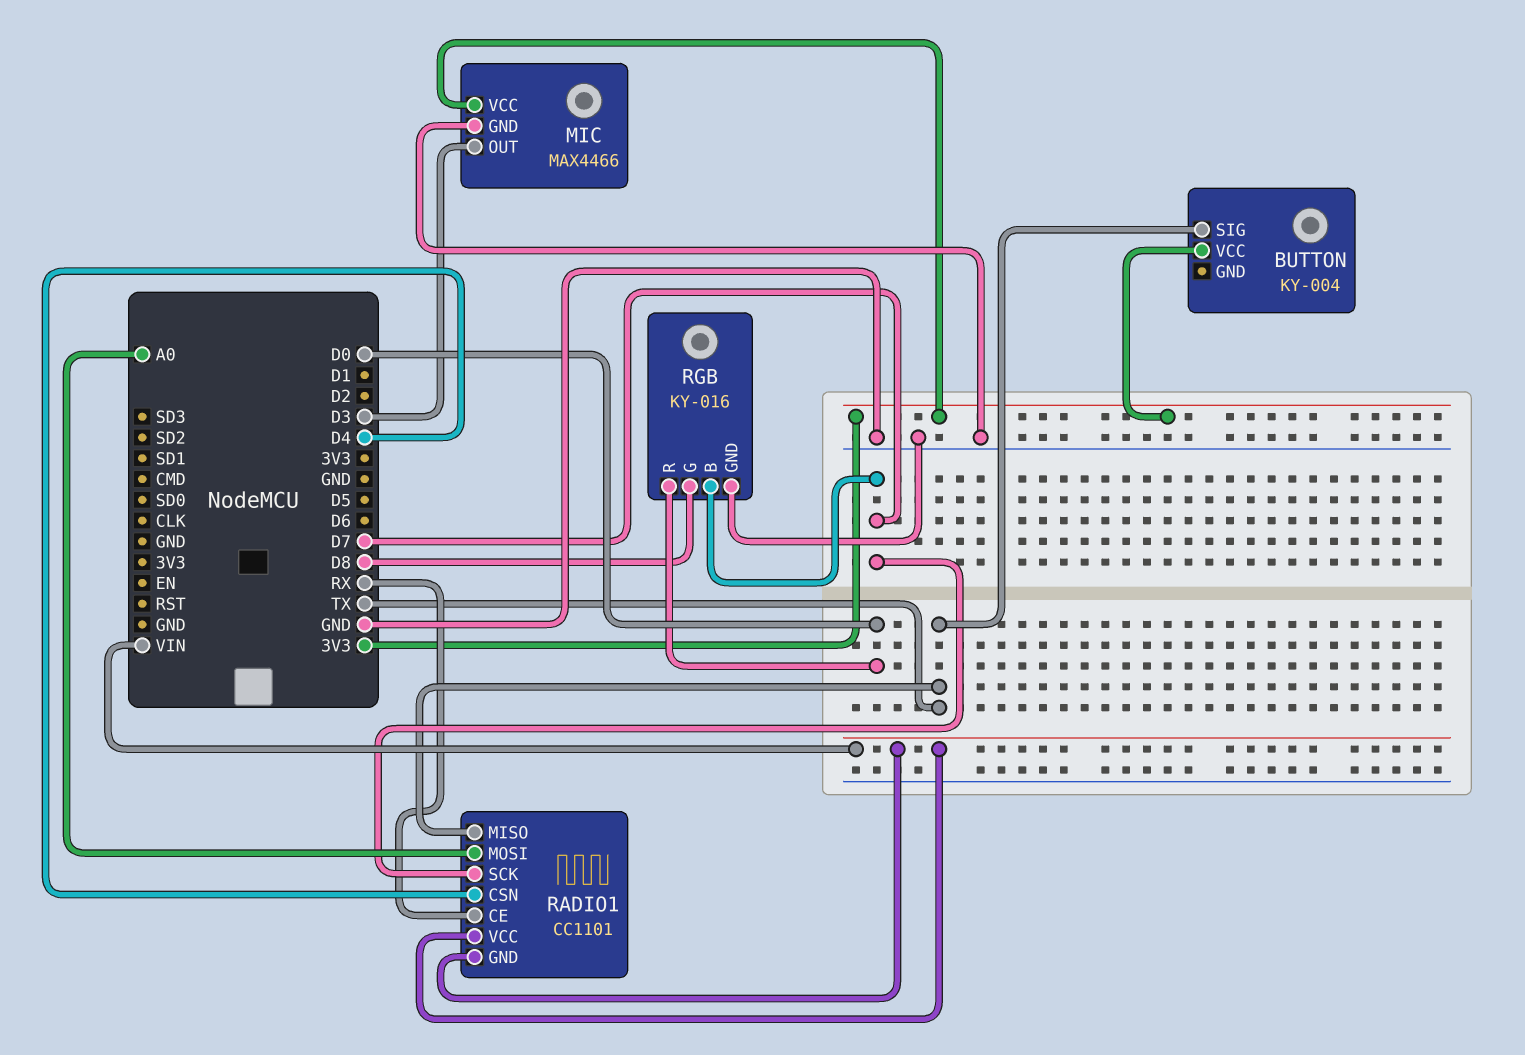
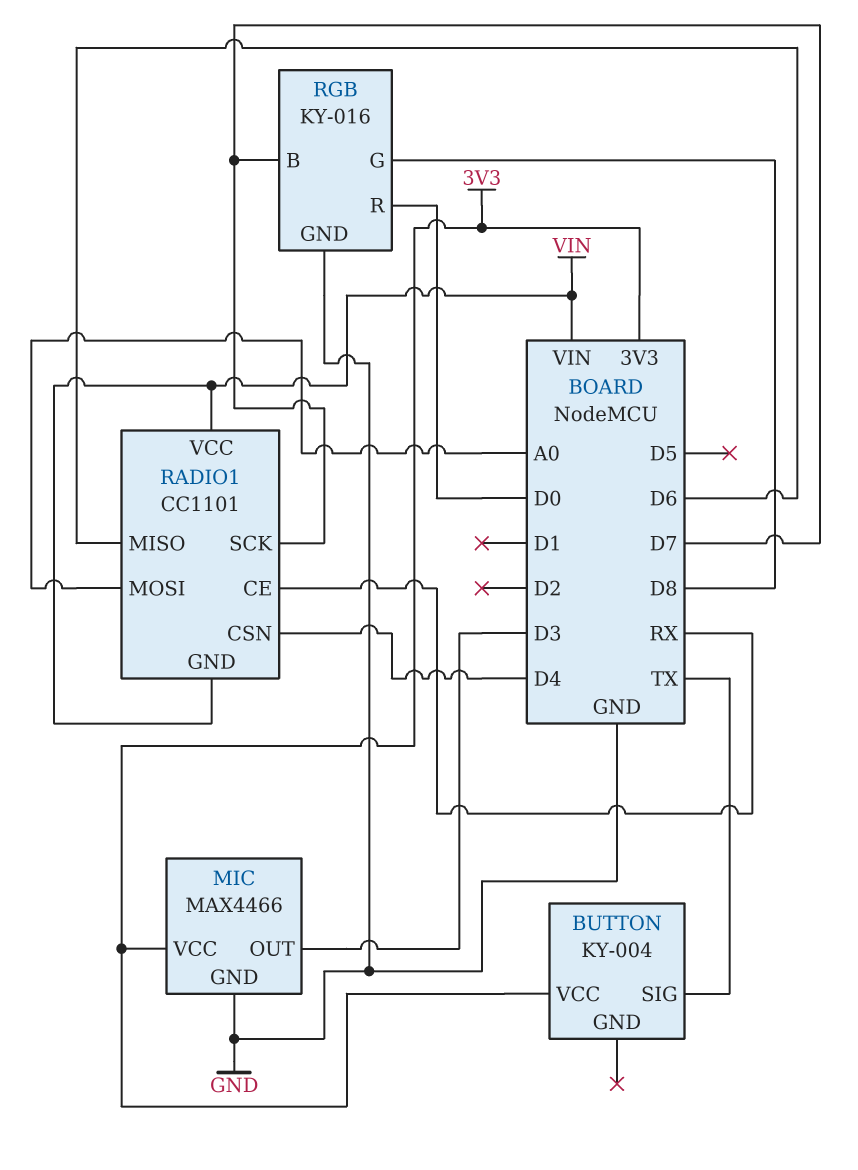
RADIO1 pin MISO: TX -> D6

